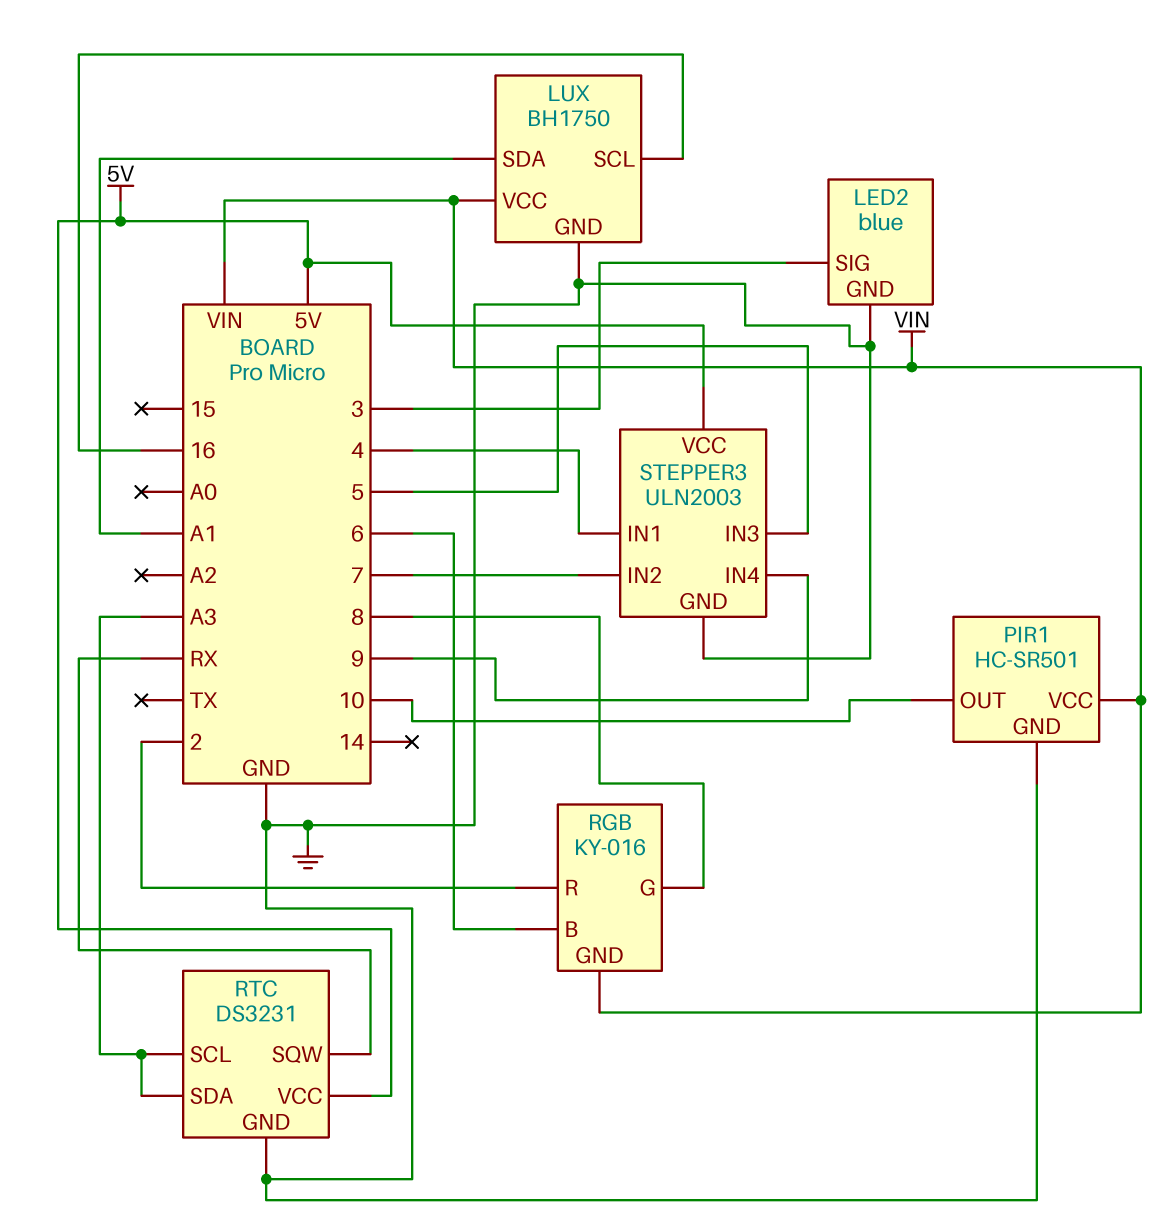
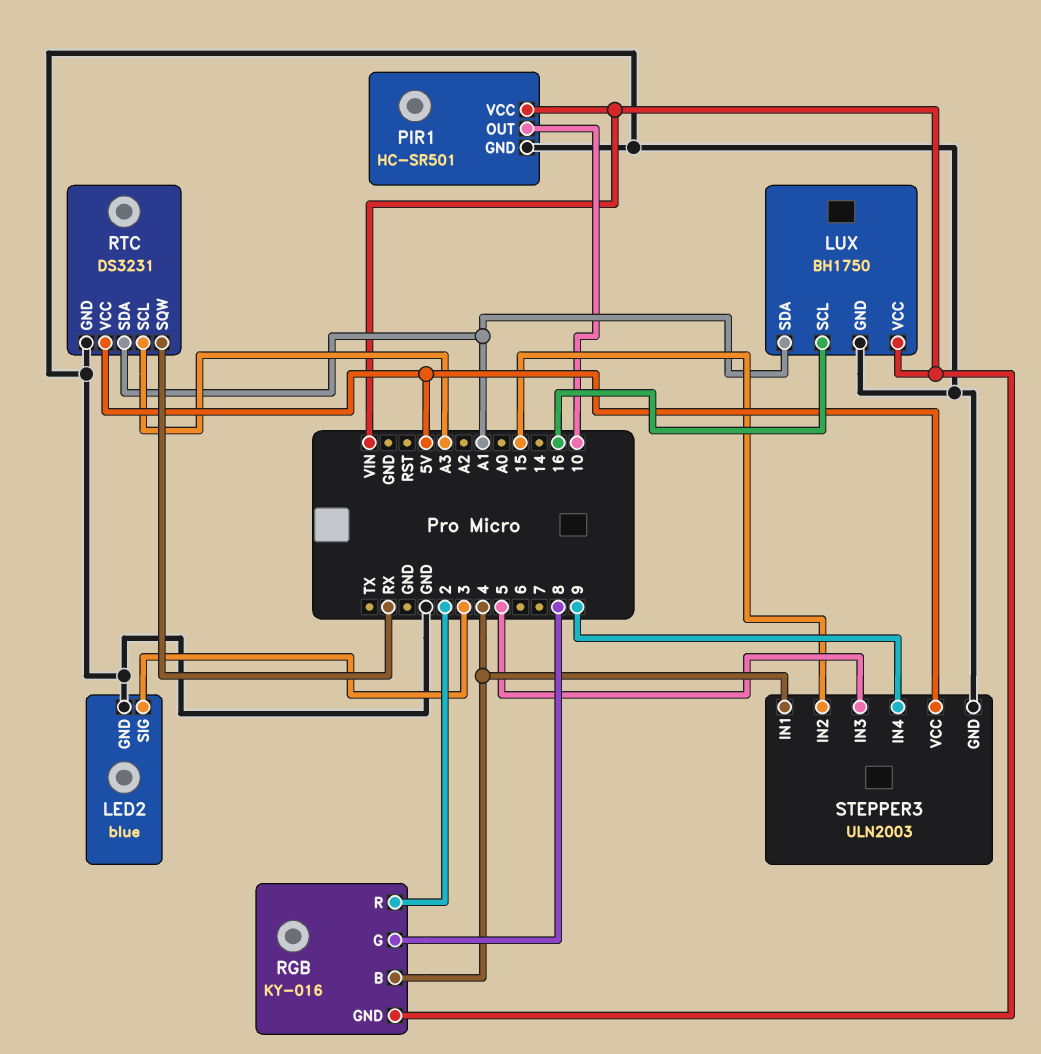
RGB pin B: 6 -> 4
RTC pin SDA: A3 -> A1
STEPPER3 pin IN2: 7 -> 15

